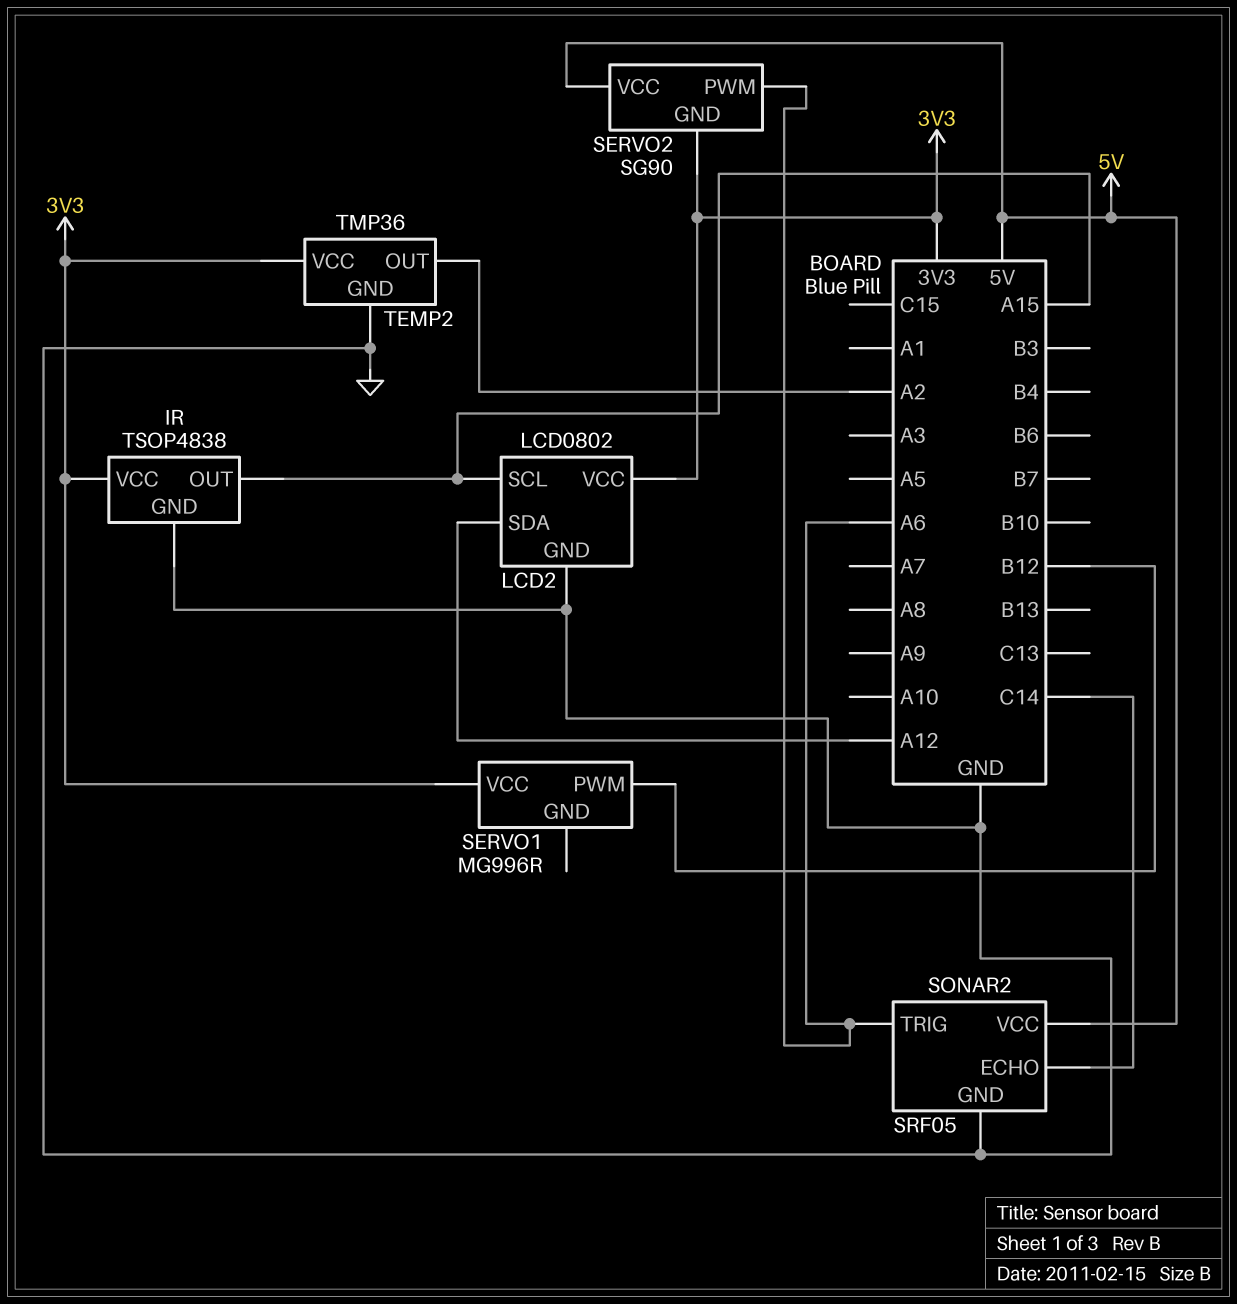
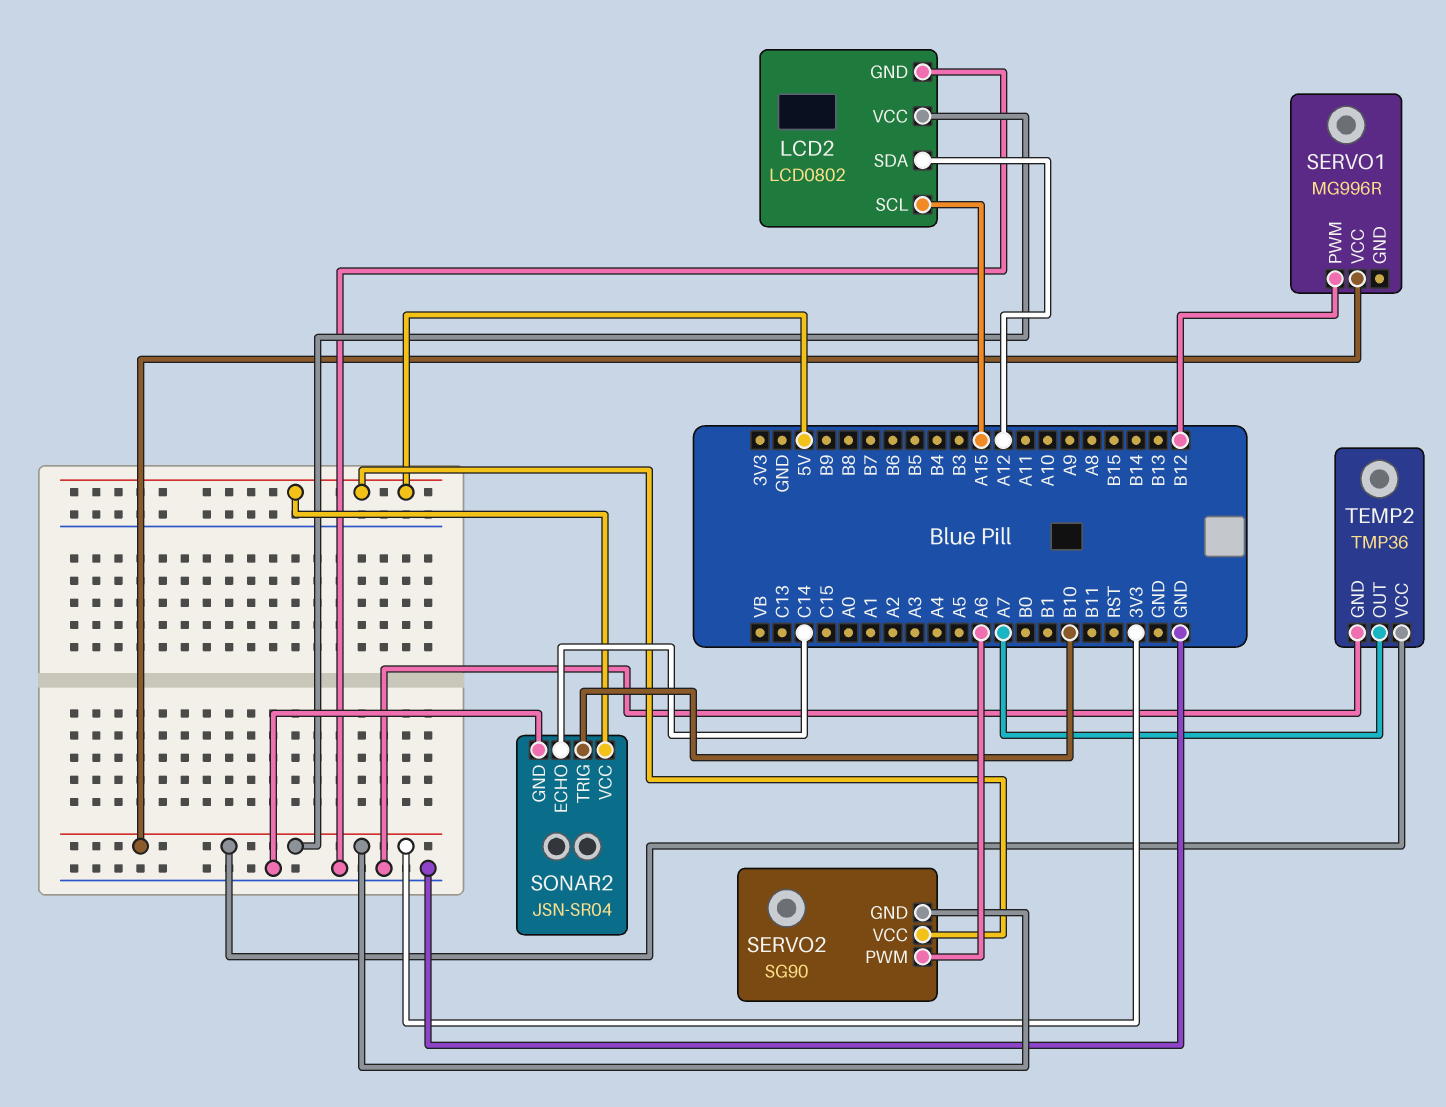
IR: TSOP4838 -> none
IR pin GND: GND -> none
IR pin OUT: A15 -> none
IR pin VCC: 3V3 -> none
SONAR2: SRF05 -> JSN-SR04
SONAR2 pin TRIG: A6 -> B10
TEMP2 pin OUT: A2 -> A7

